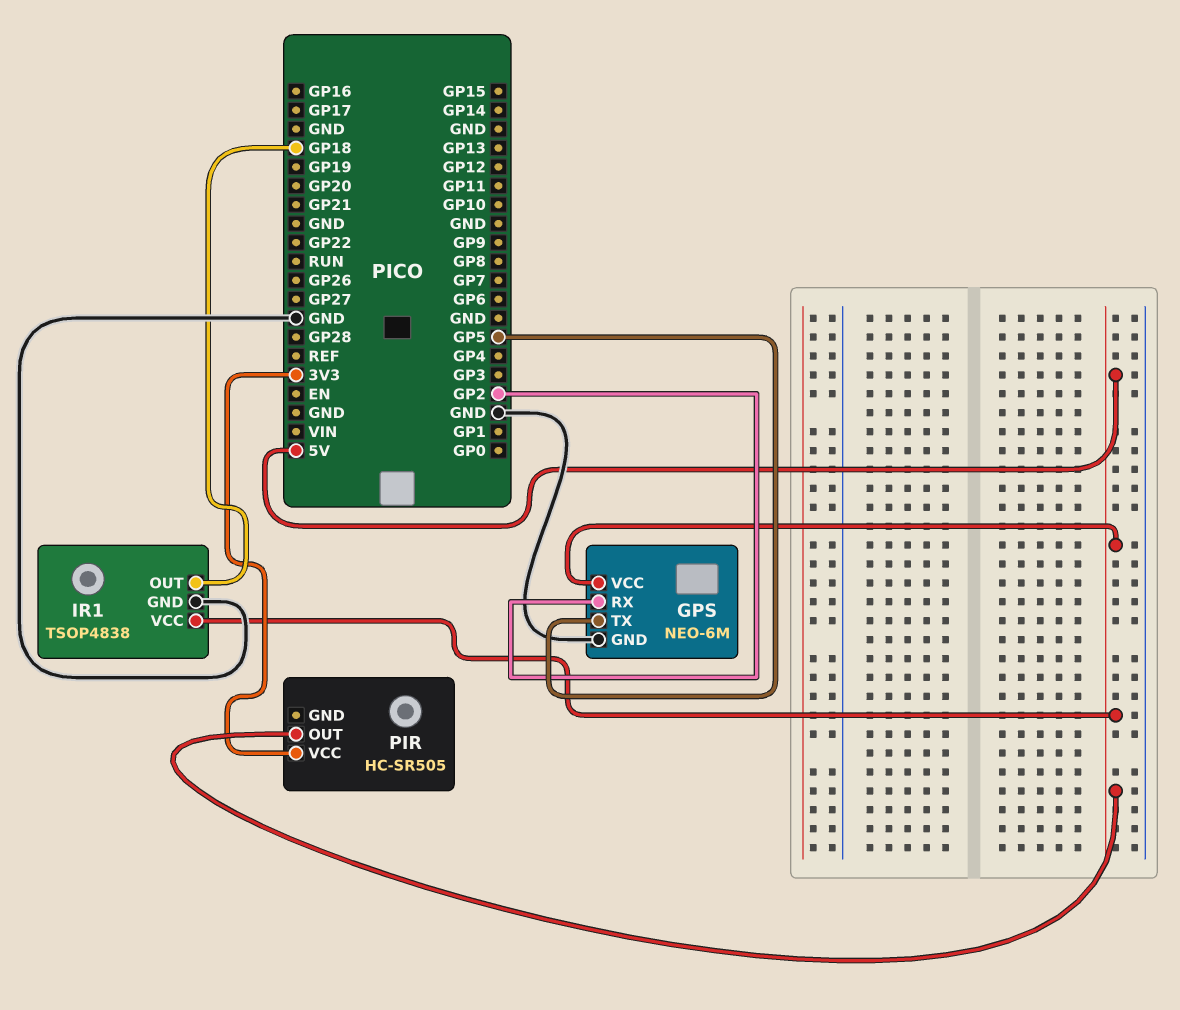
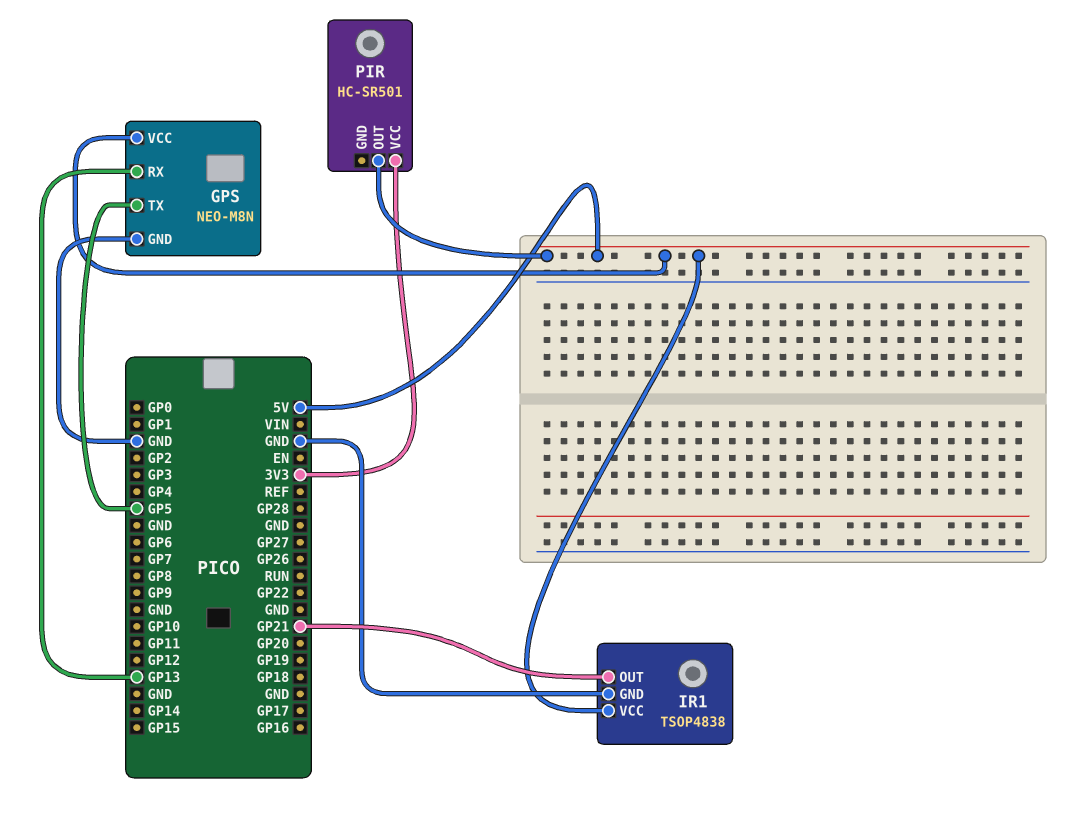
GPS: NEO-6M -> NEO-M8N
GPS pin RX: GP2 -> GP13
IR1 pin OUT: GP18 -> GP21
PIR: HC-SR505 -> HC-SR501

